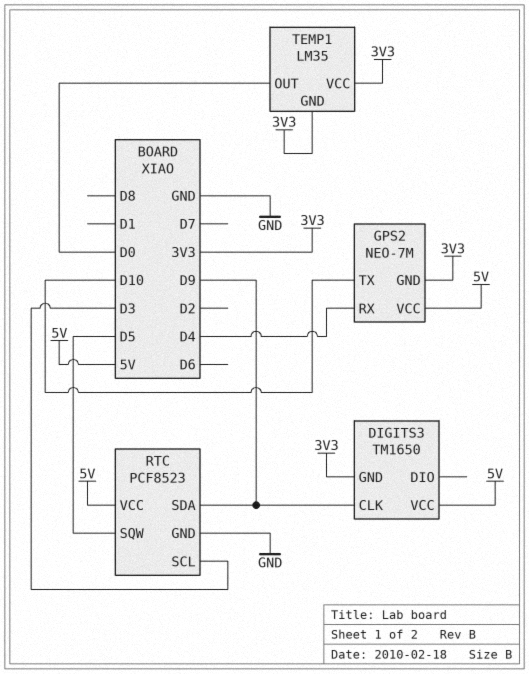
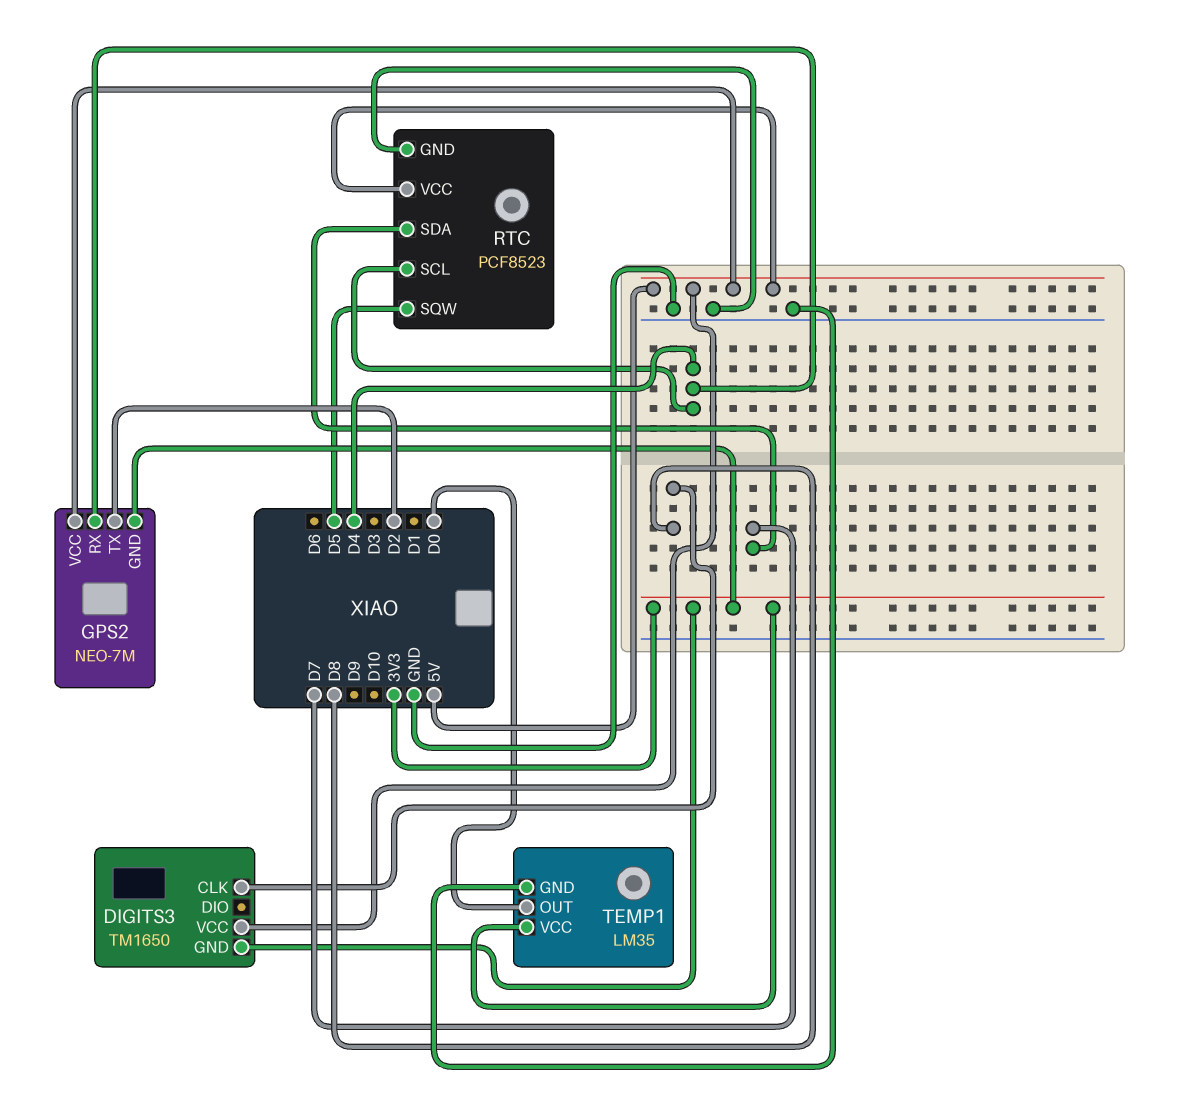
DIGITS3 pin CLK: D9 -> D8
GPS2 pin TX: D10 -> D2
RTC pin SCL: D3 -> D4
RTC pin SDA: D9 -> D7
TEMP1 pin GND: 3V3 -> GND

